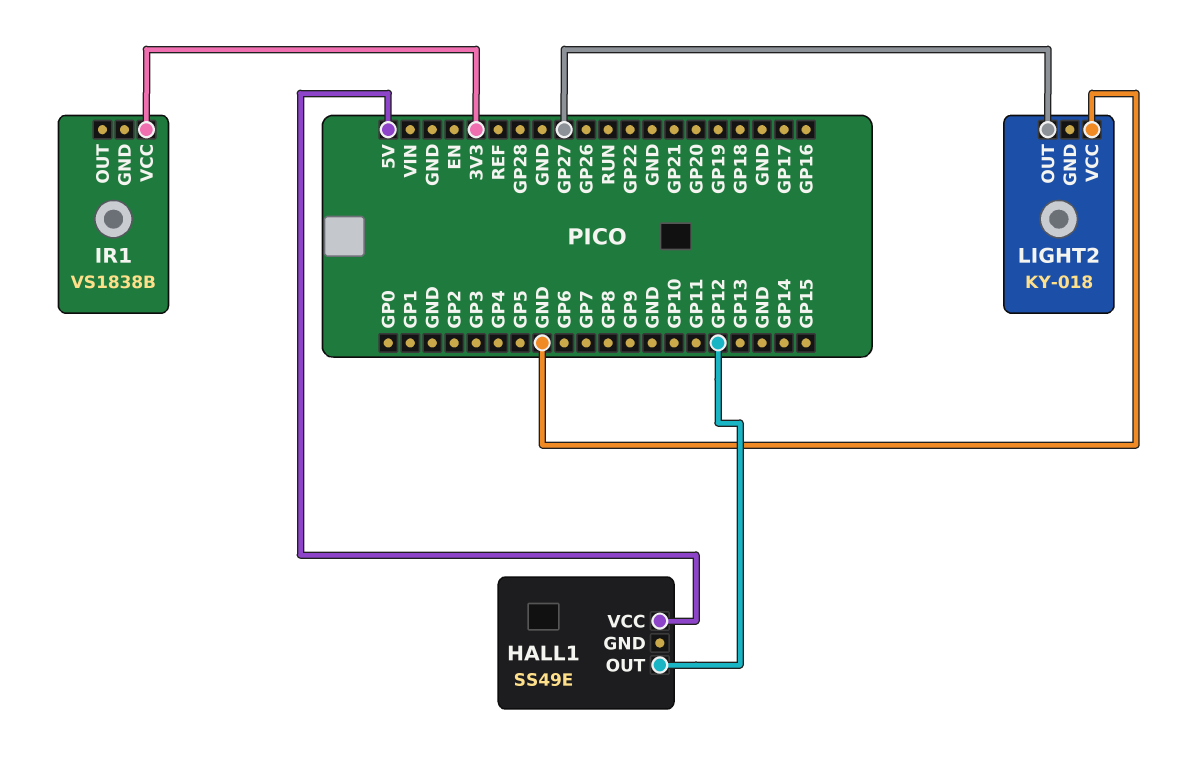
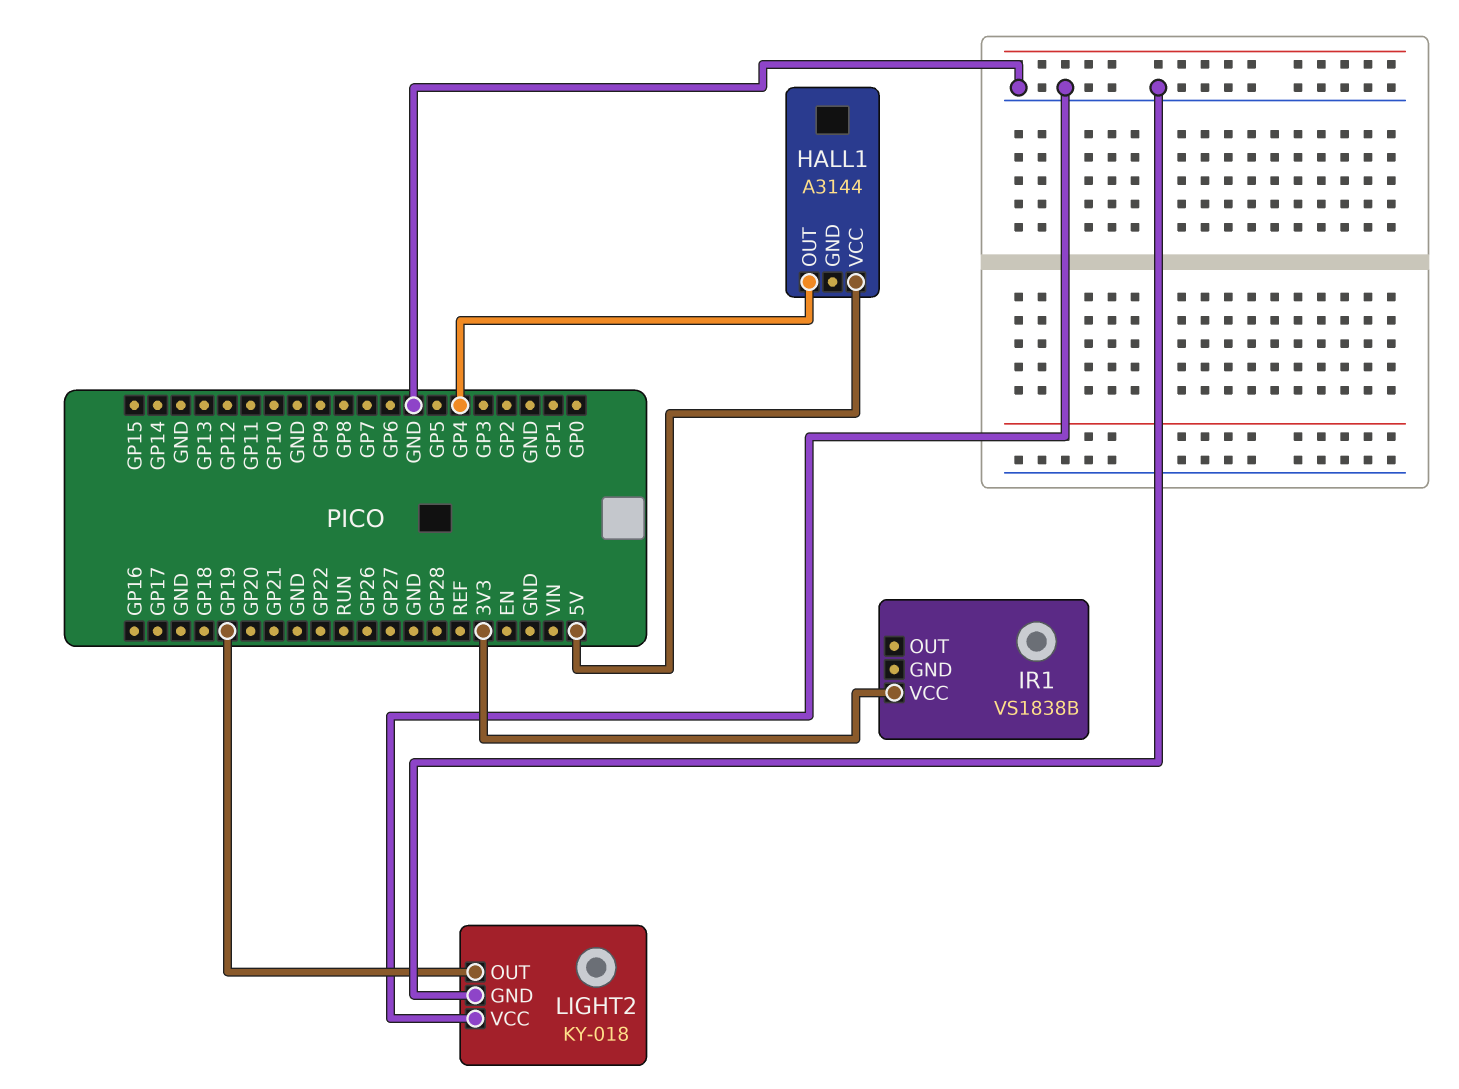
HALL1: SS49E -> A3144
HALL1 pin OUT: GP12 -> GP4
LIGHT2 pin GND: none -> GND
LIGHT2 pin OUT: GP27 -> GP19

